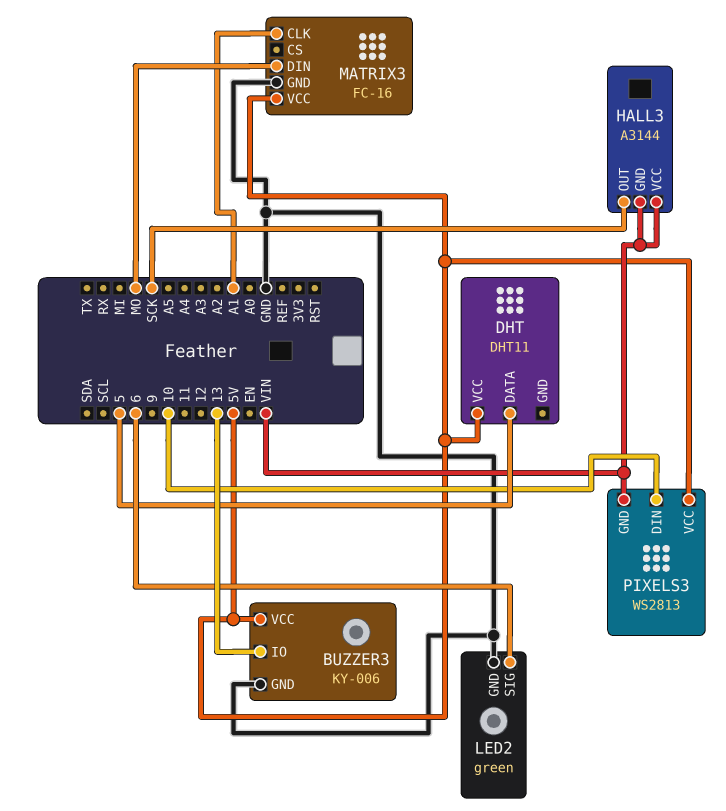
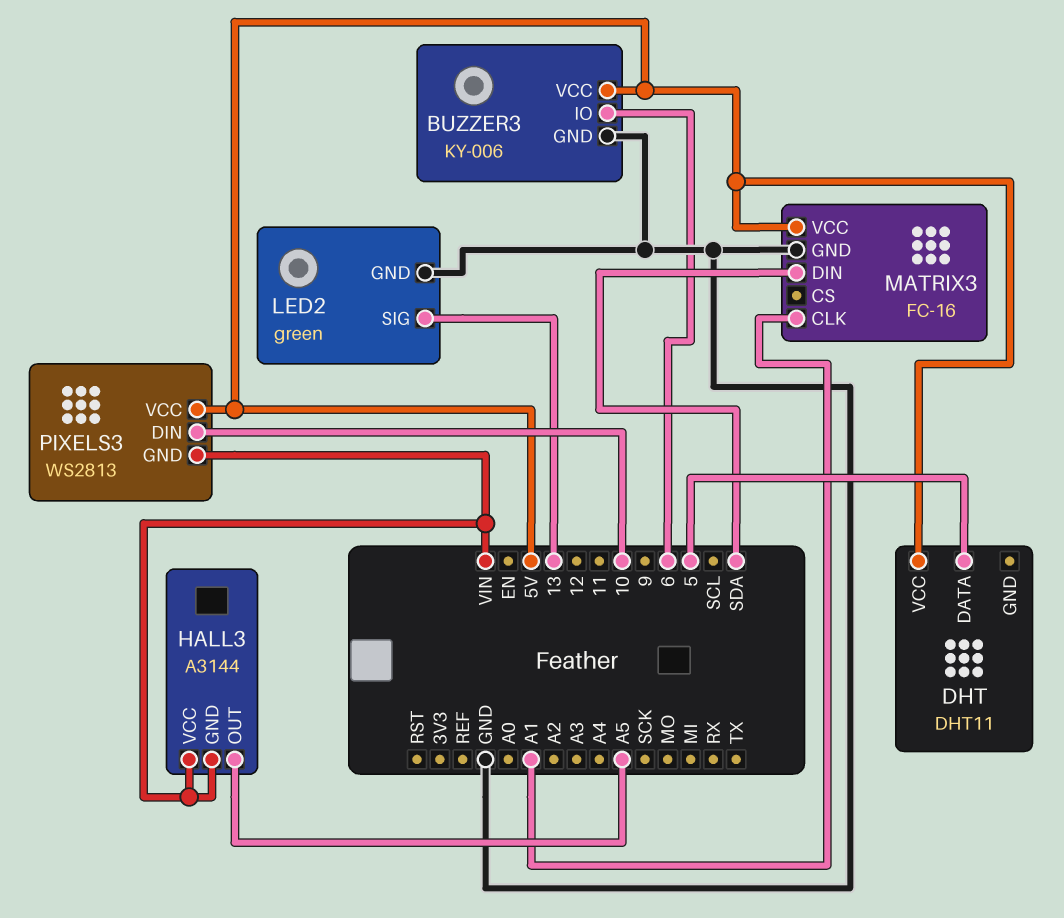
BUZZER3 pin IO: 13 -> 6
HALL3 pin OUT: SCK -> A5
LED2 pin SIG: 6 -> 13
MATRIX3 pin DIN: MO -> SDA

